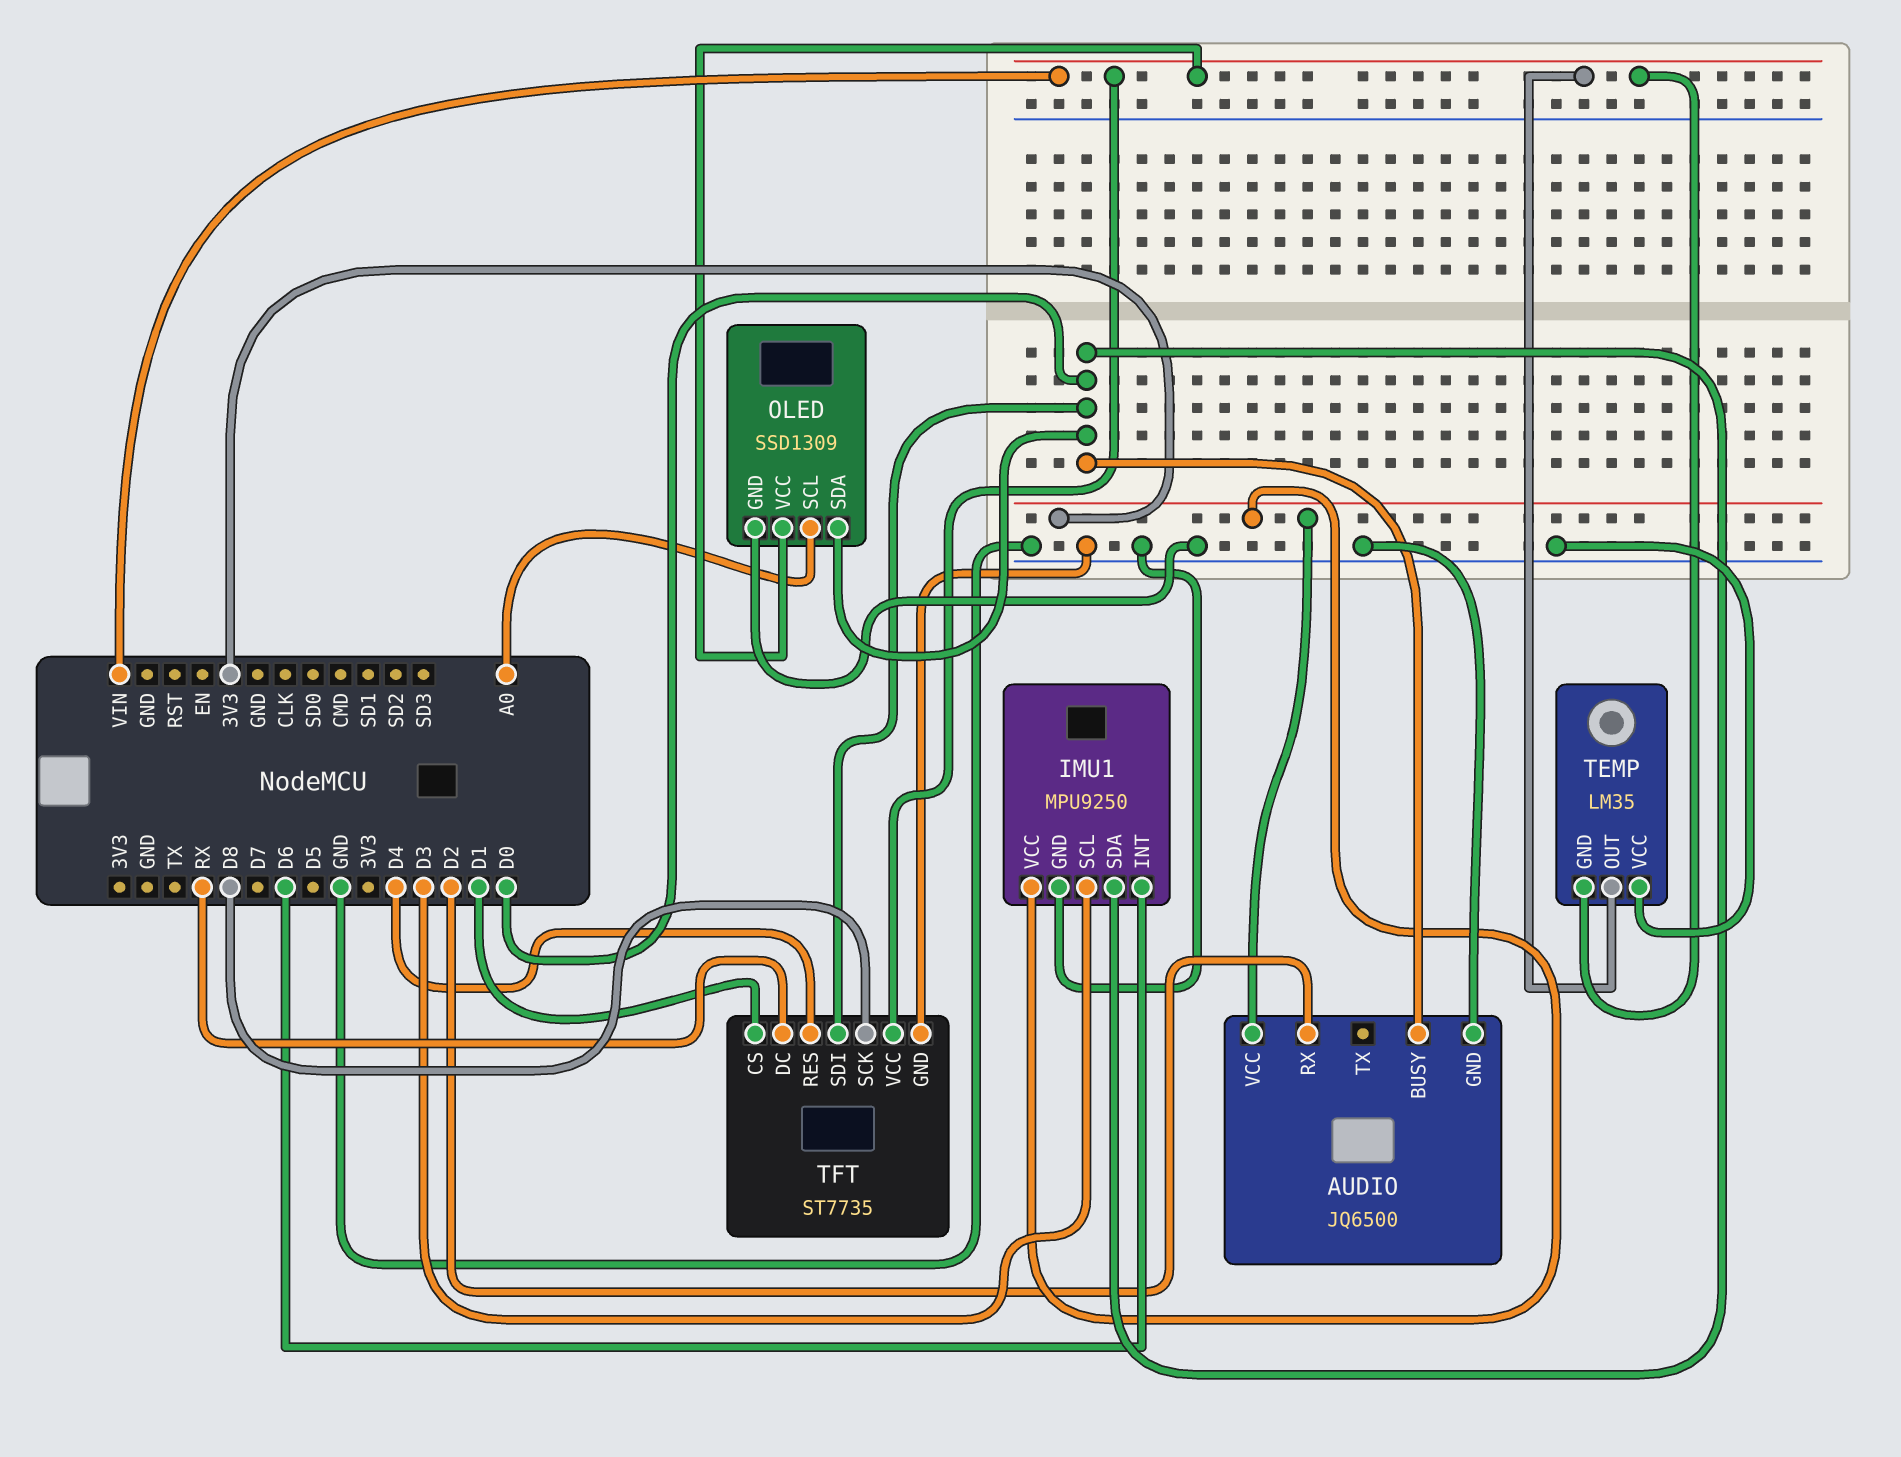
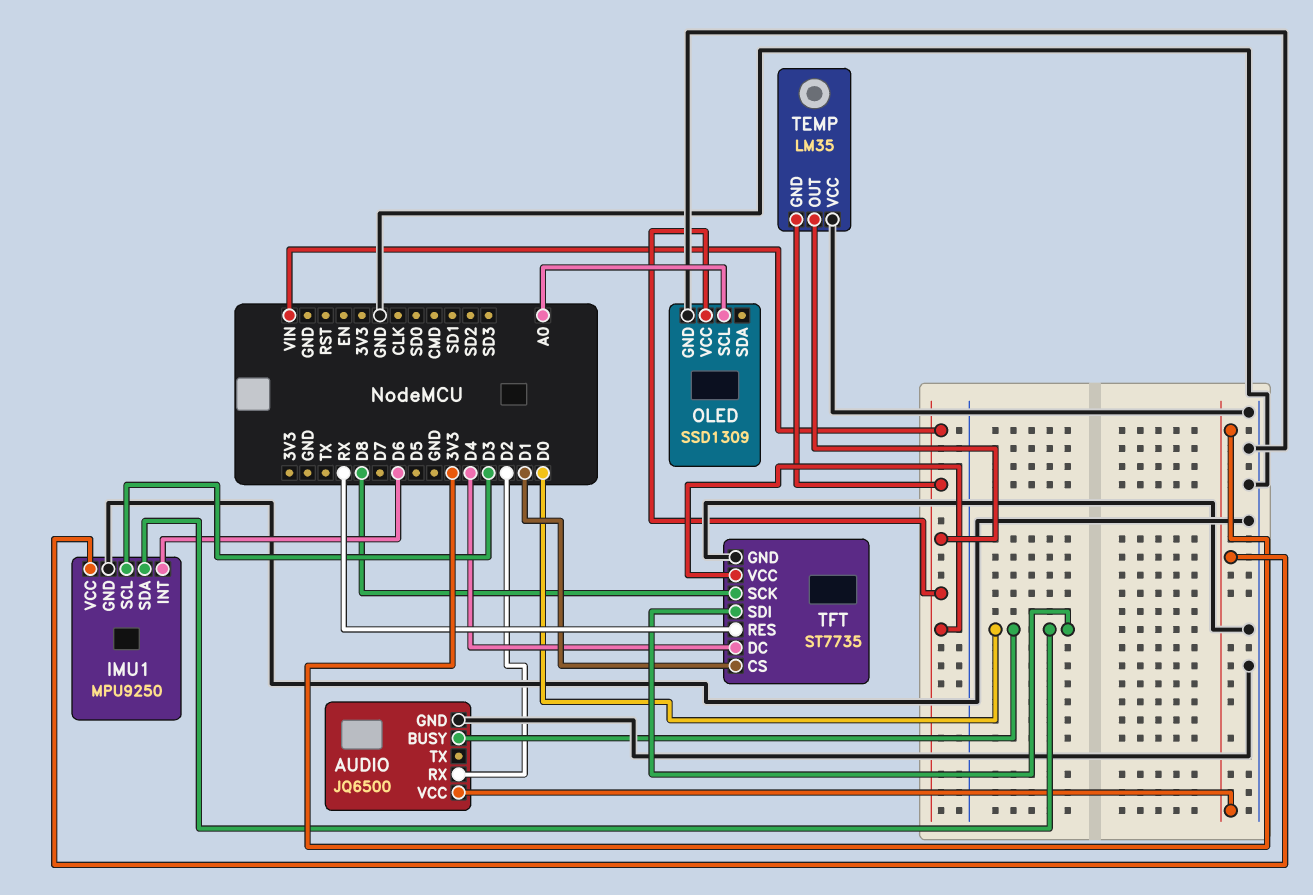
OLED pin SDA: D0 -> none
TFT pin DC: RX -> D4
TFT pin RES: D4 -> RX

